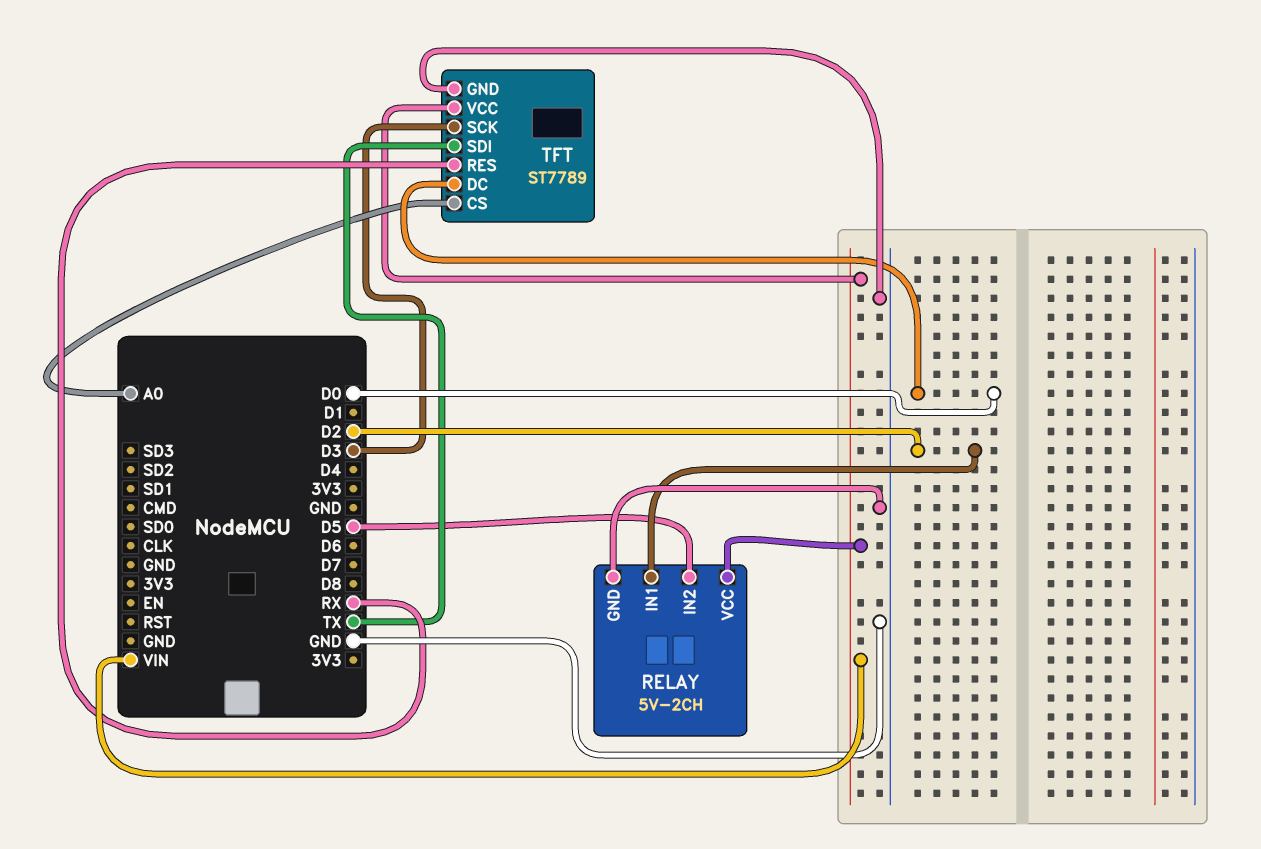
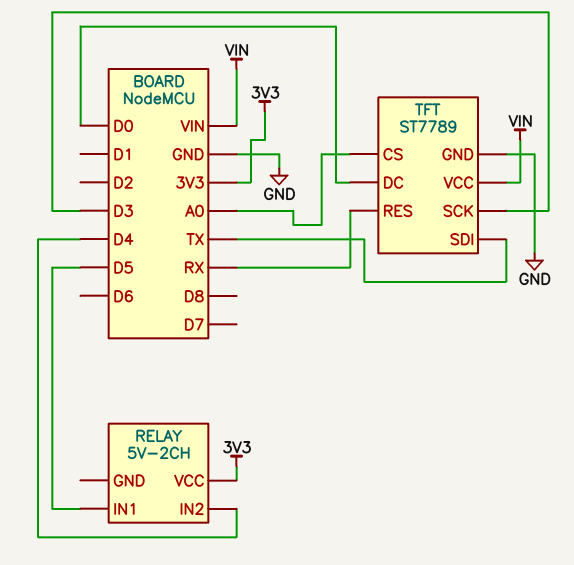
RELAY pin GND: GND -> none
RELAY pin IN1: D2 -> D5
RELAY pin IN2: D5 -> D4
RELAY pin VCC: VIN -> 3V3

